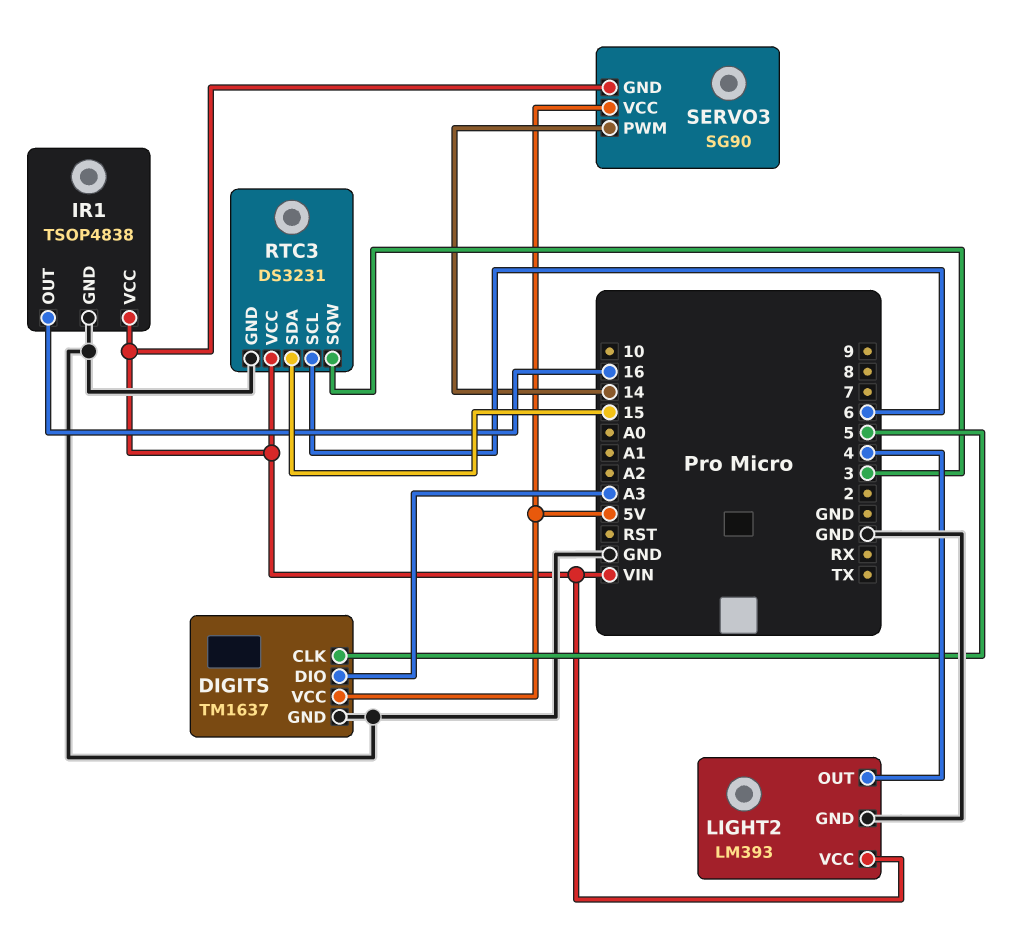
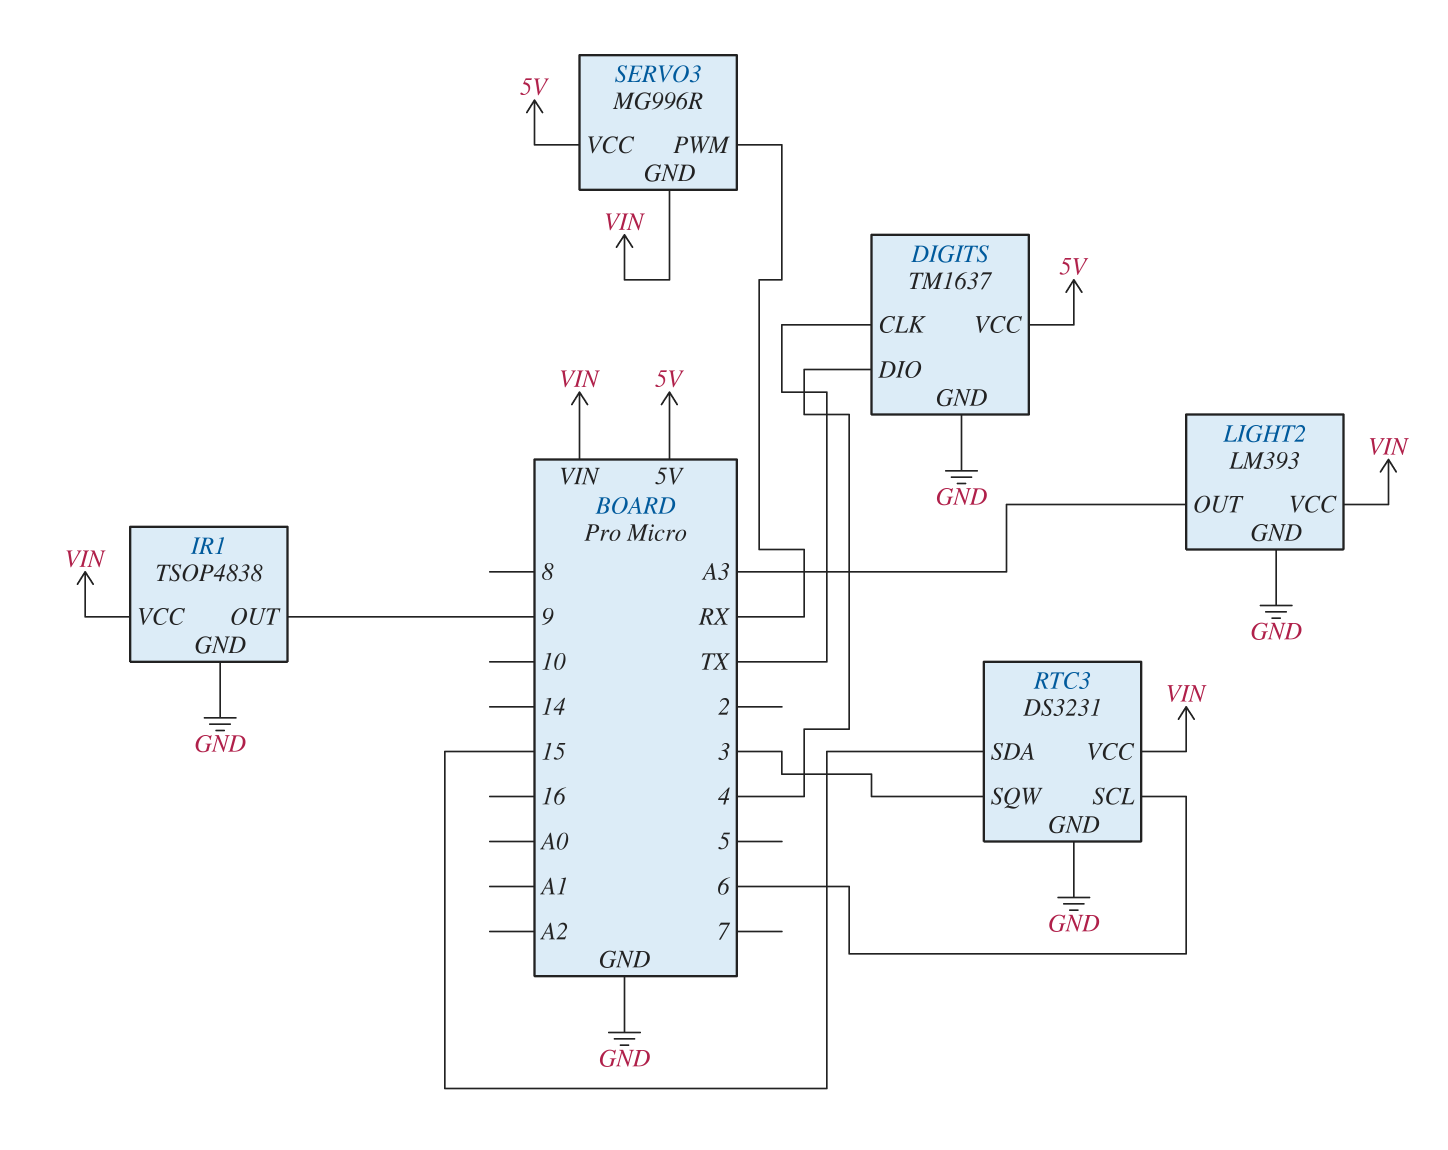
DIGITS pin CLK: 5 -> TX
DIGITS pin DIO: A3 -> 4
IR1 pin OUT: 16 -> 9
LIGHT2 pin OUT: 4 -> A3
SERVO3: SG90 -> MG996R
SERVO3 pin PWM: 14 -> RX

